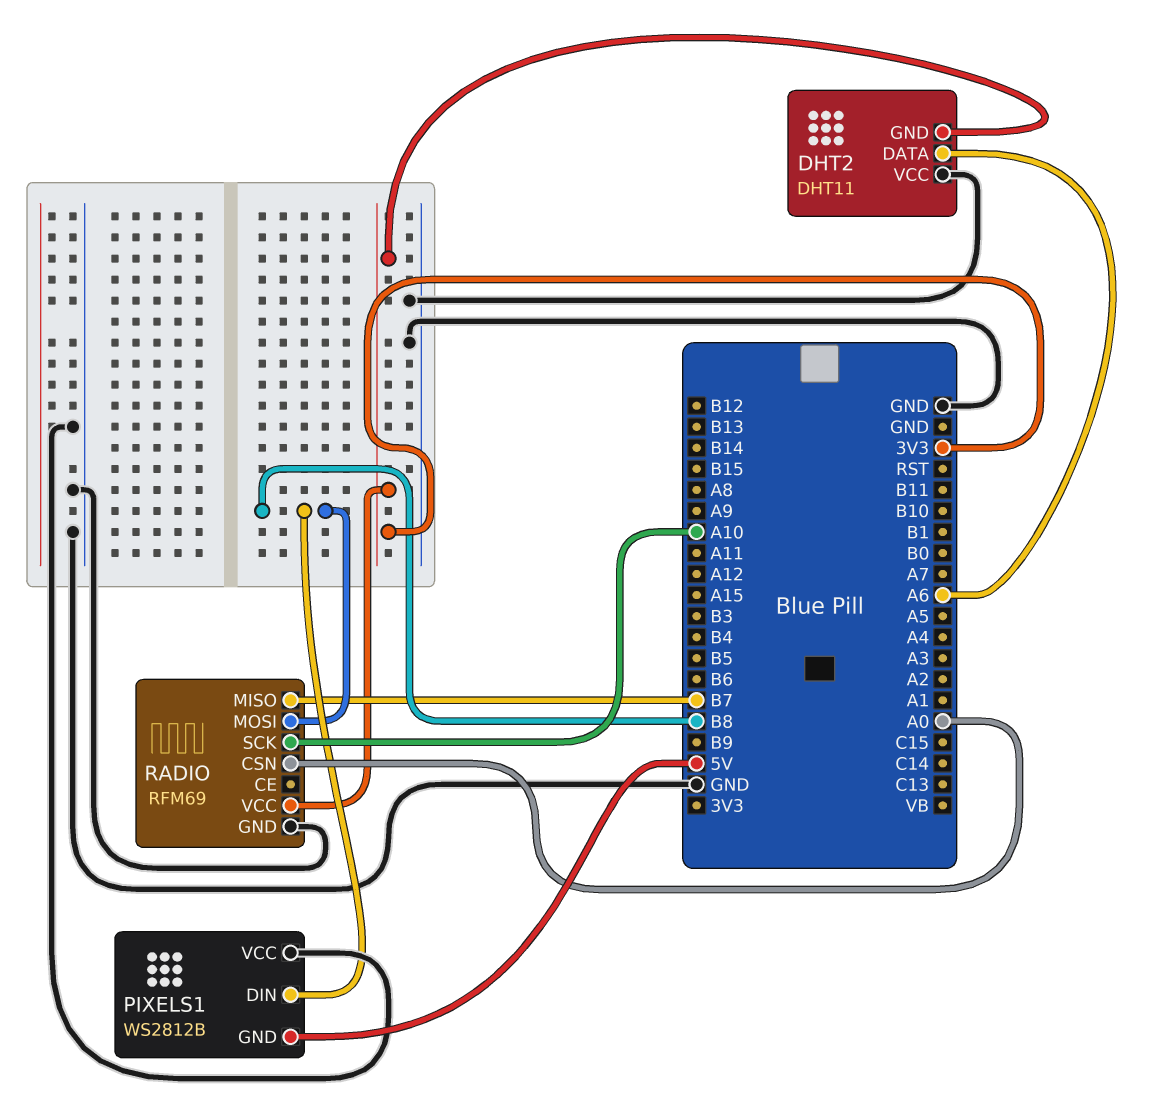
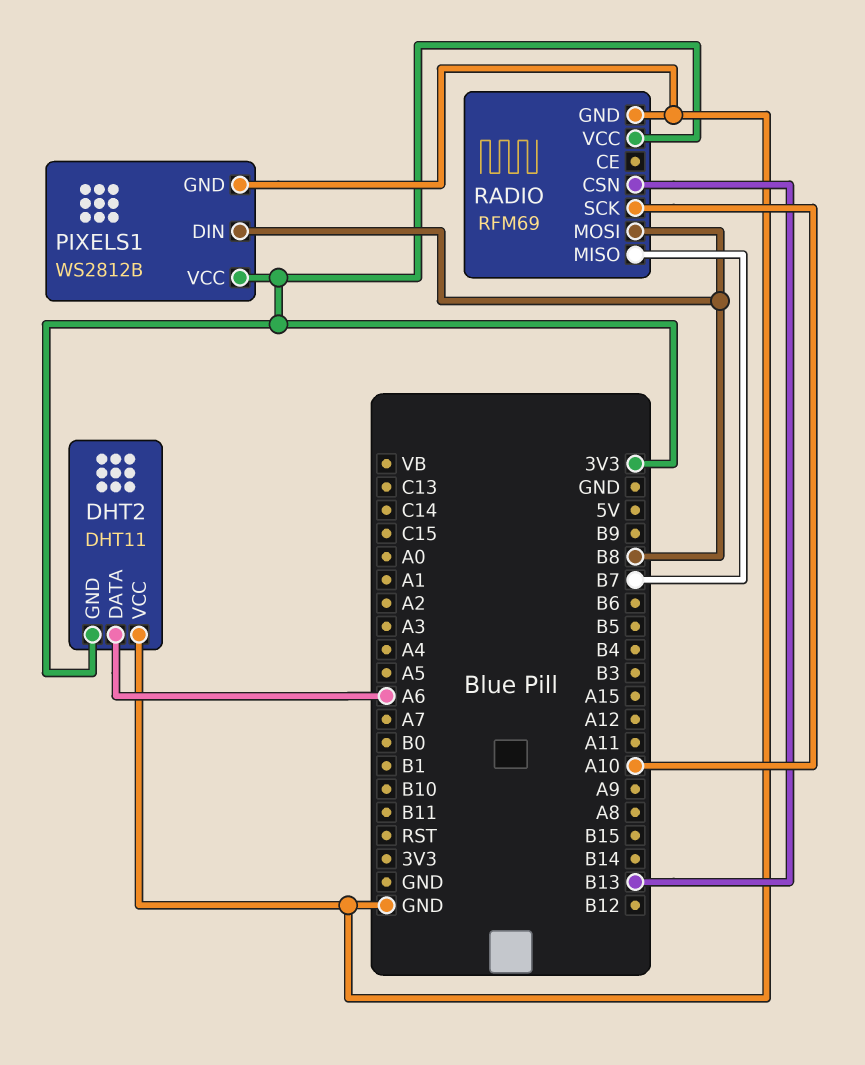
PIXELS1 pin GND: 5V -> GND
PIXELS1 pin VCC: GND -> 3V3
RADIO pin CSN: A0 -> B13

